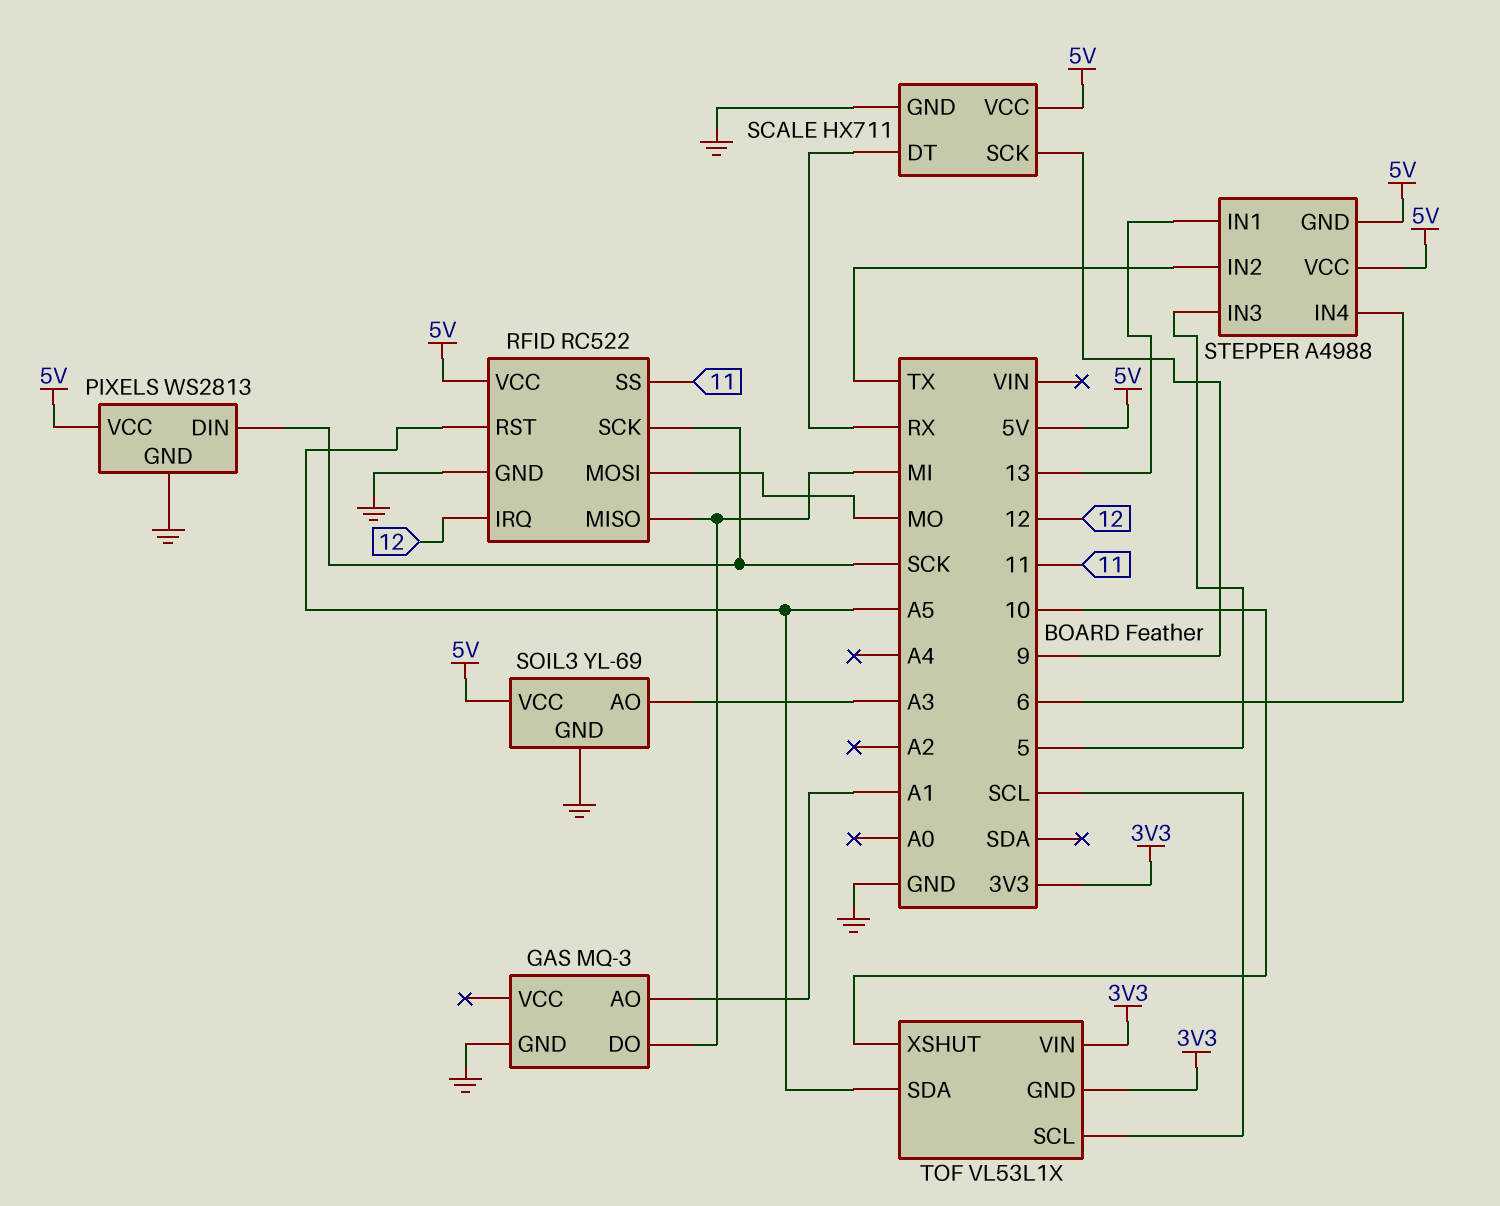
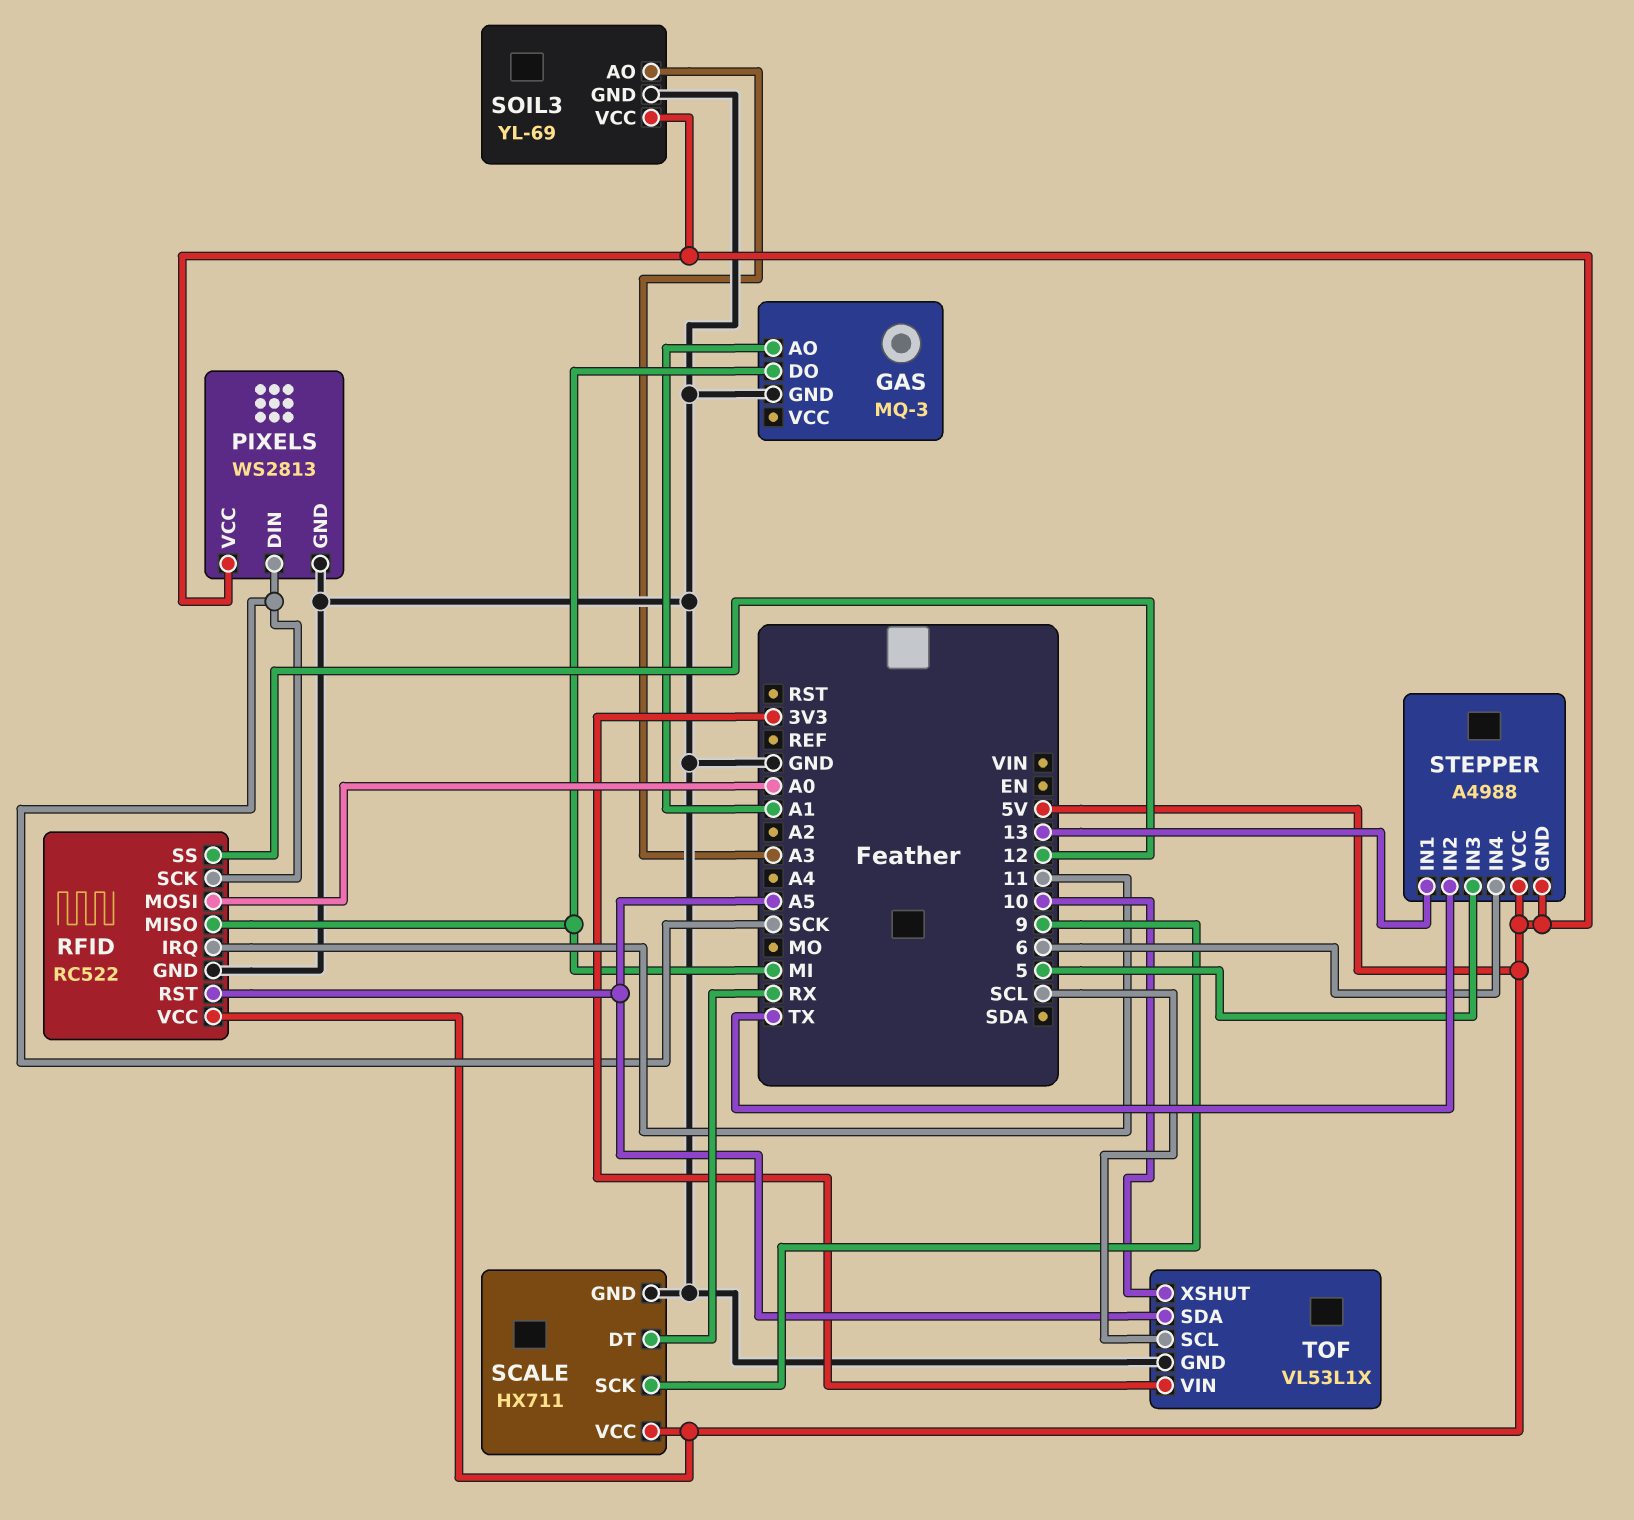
RFID pin IRQ: 12 -> 11
RFID pin MOSI: MO -> A0
RFID pin SS: 11 -> 12
TOF pin GND: 3V3 -> GND

